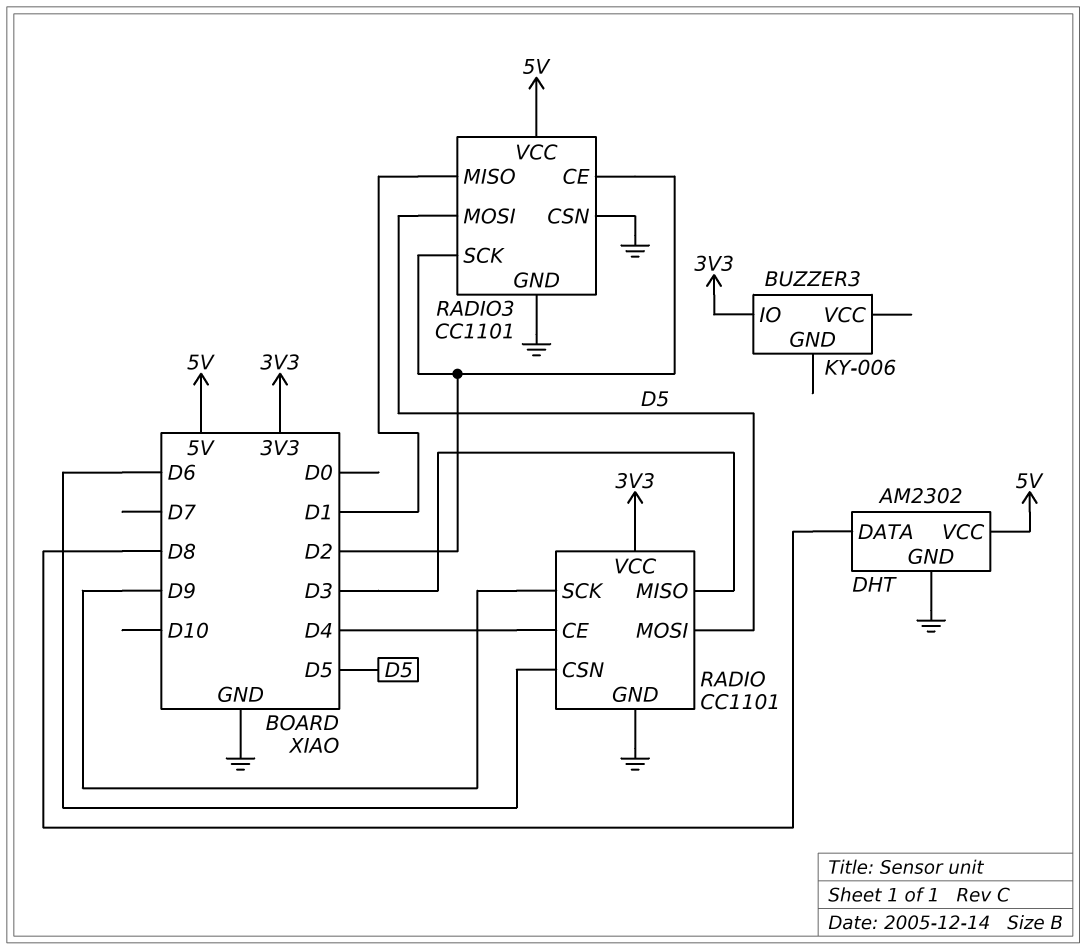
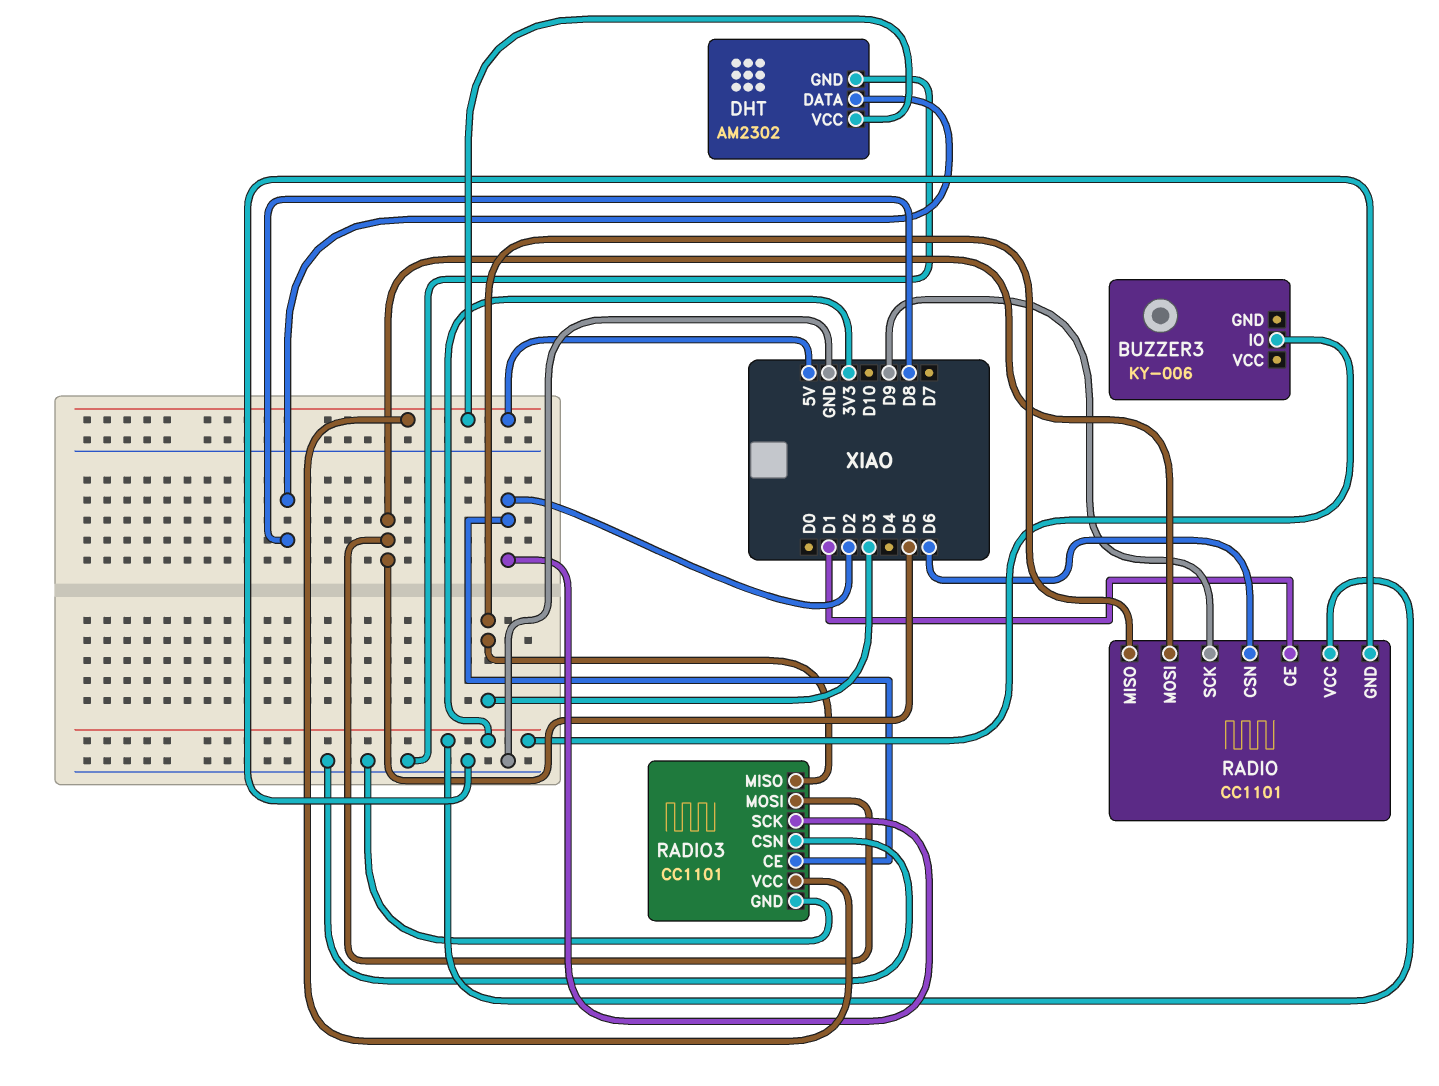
RADIO pin CE: D4 -> D1
RADIO3 pin MISO: D1 -> D3

